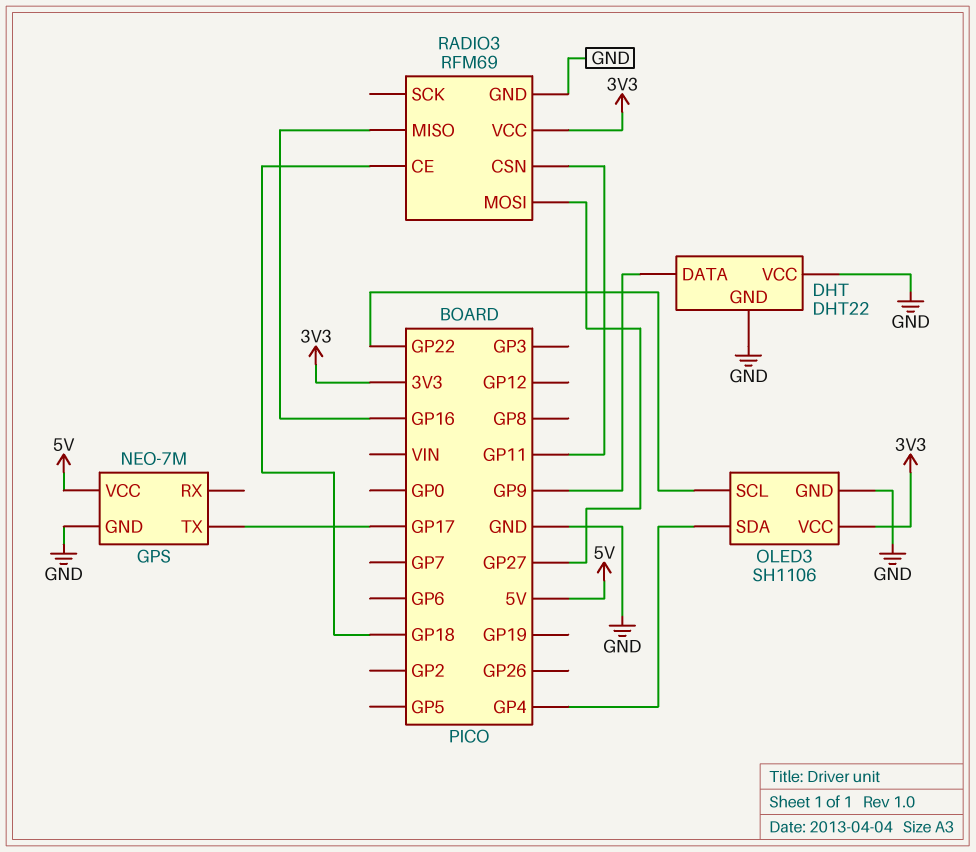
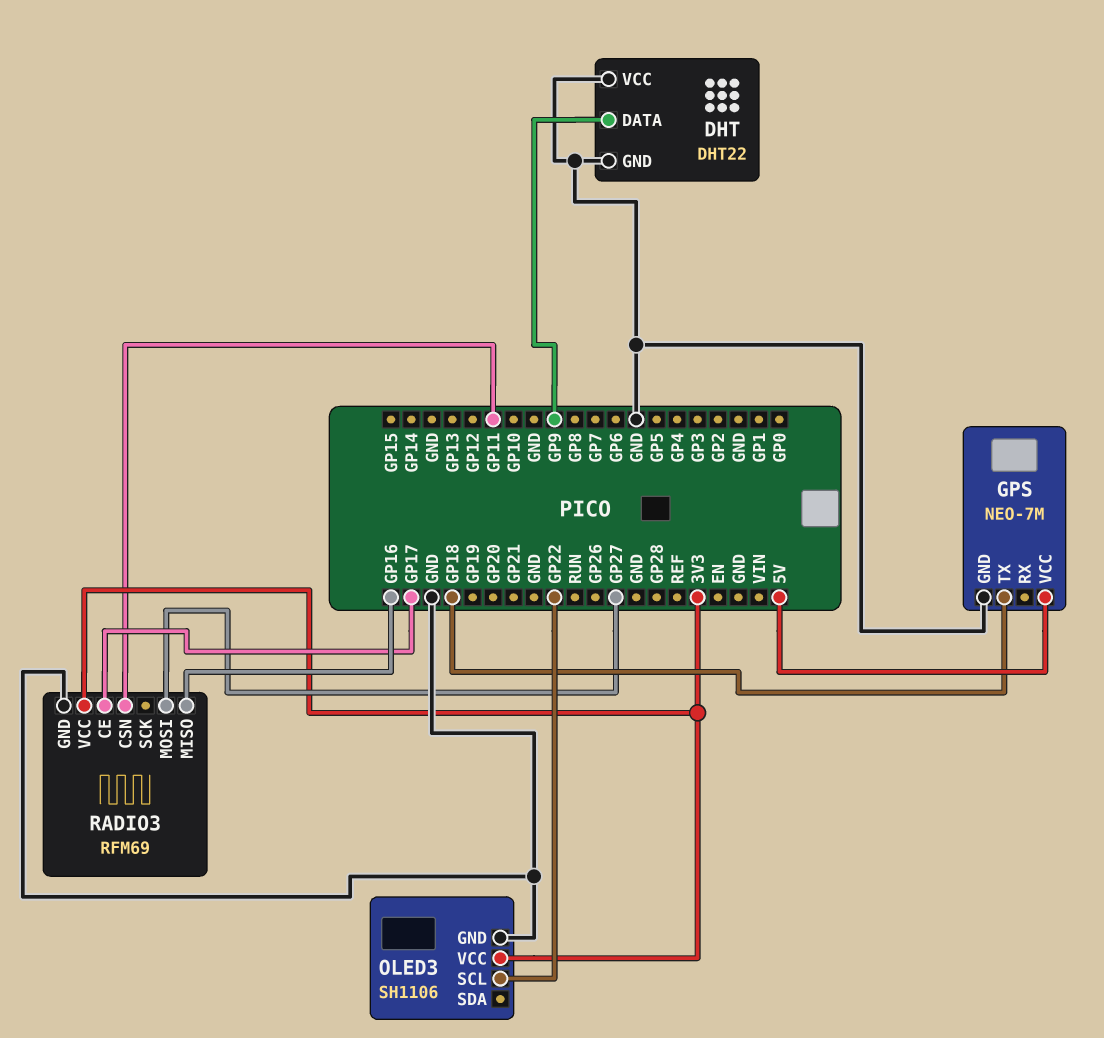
GPS pin TX: GP17 -> GP18
OLED3 pin SDA: GP4 -> none
RADIO3 pin CE: GP18 -> GP17

